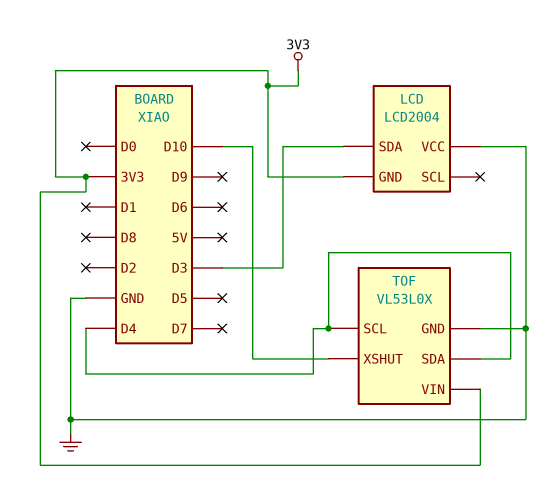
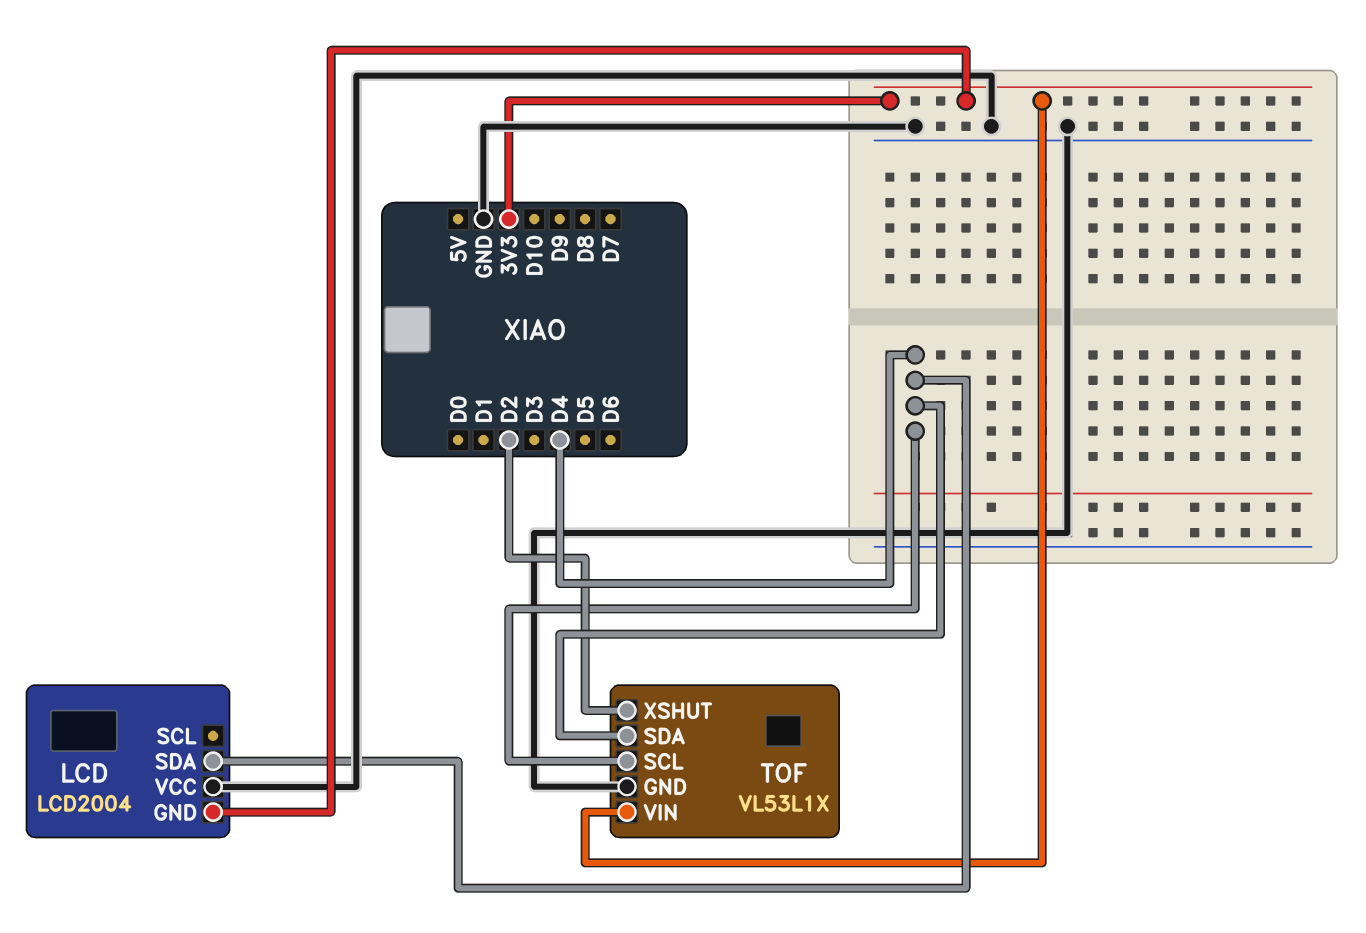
LCD pin SDA: D3 -> D4
TOF: VL53L0X -> VL53L1X
TOF pin XSHUT: D10 -> D2

